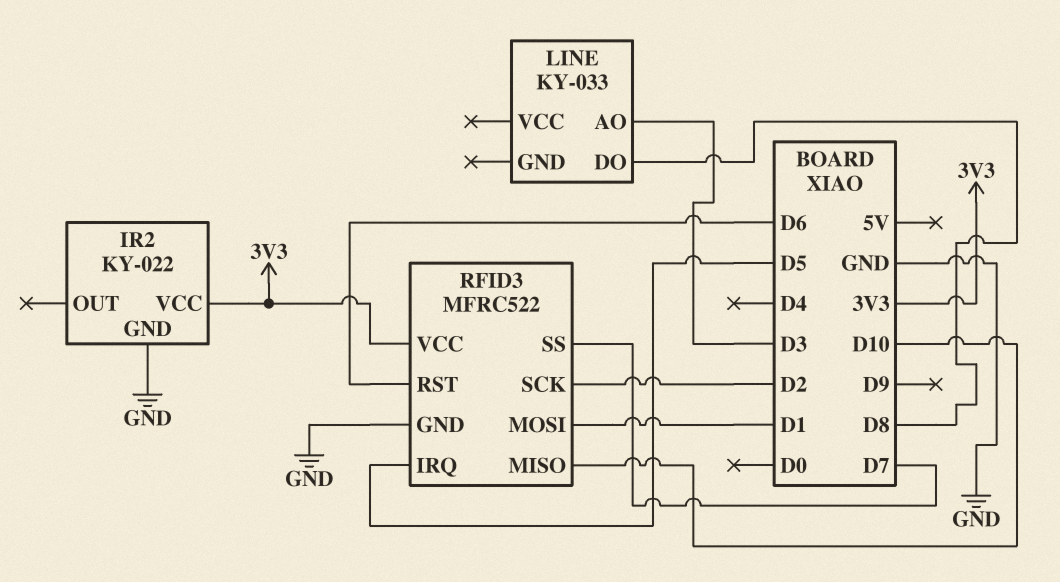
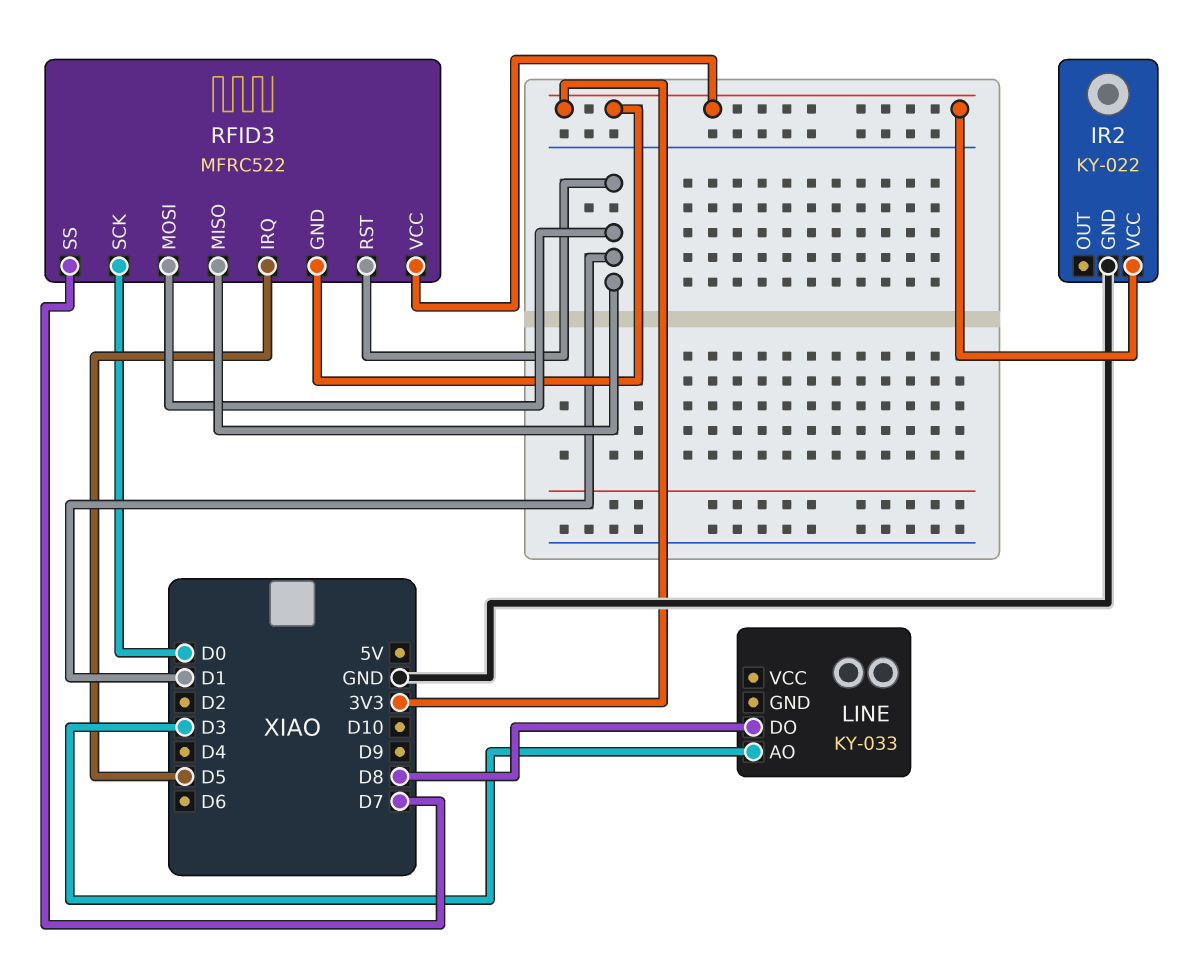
RFID3 pin GND: GND -> 3V3
RFID3 pin MISO: D10 -> D1
RFID3 pin RST: D6 -> D1
RFID3 pin SCK: D2 -> D0

